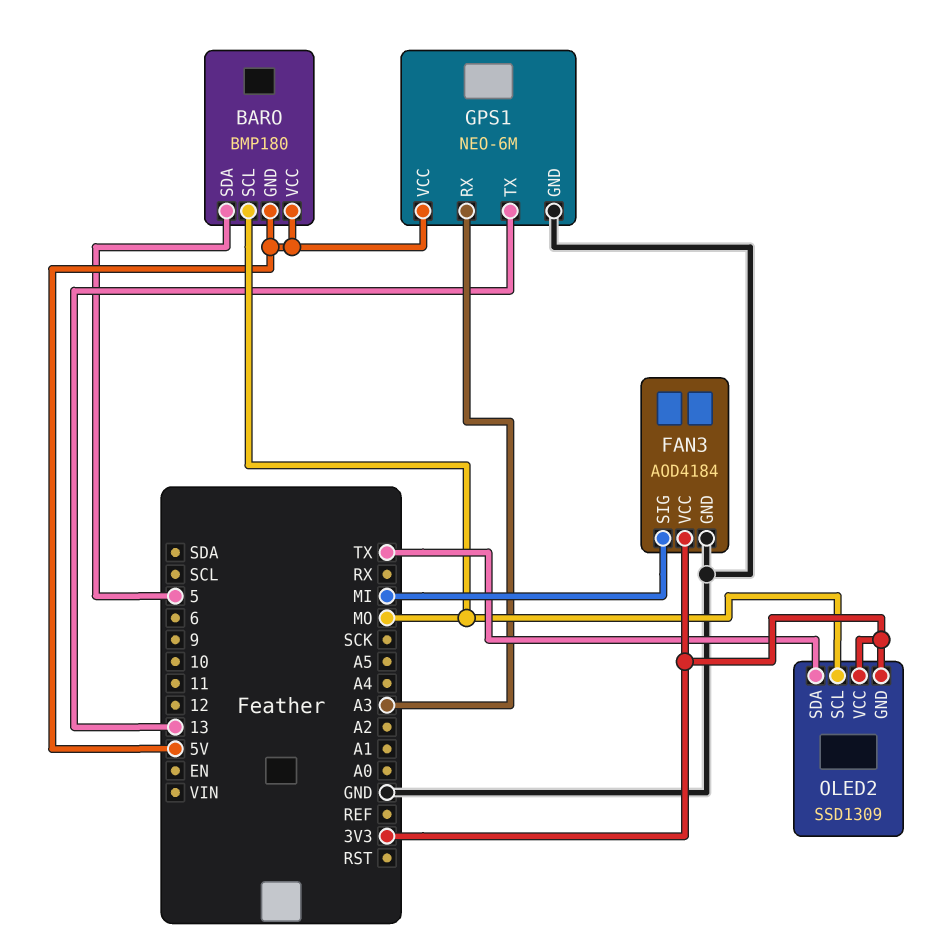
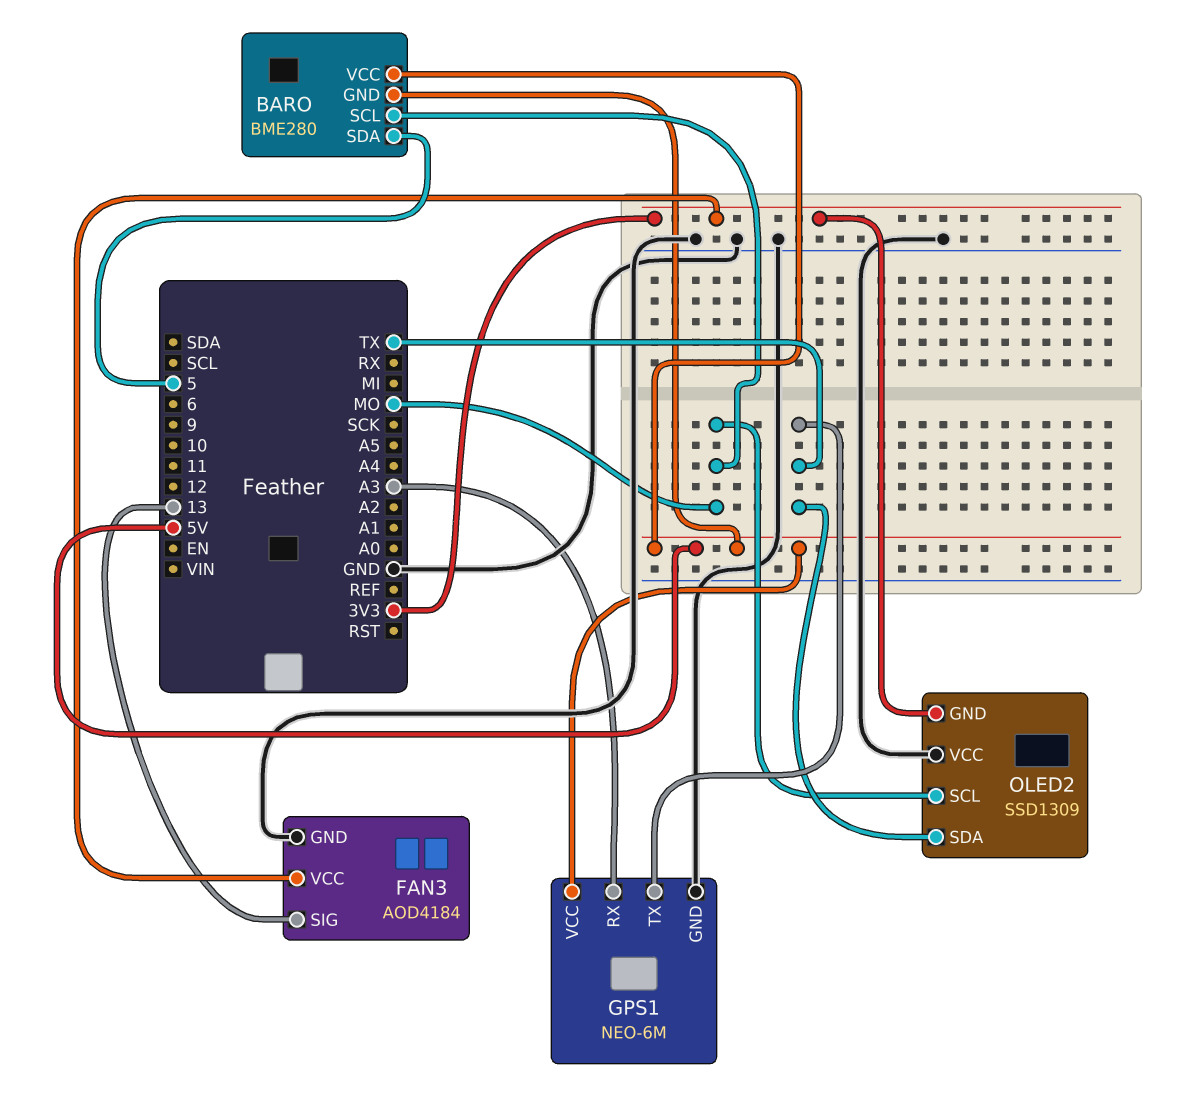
BARO: BMP180 -> BME280
FAN3 pin SIG: MI -> 13
GPS1 pin TX: 13 -> TX
OLED2 pin VCC: 3V3 -> GND

